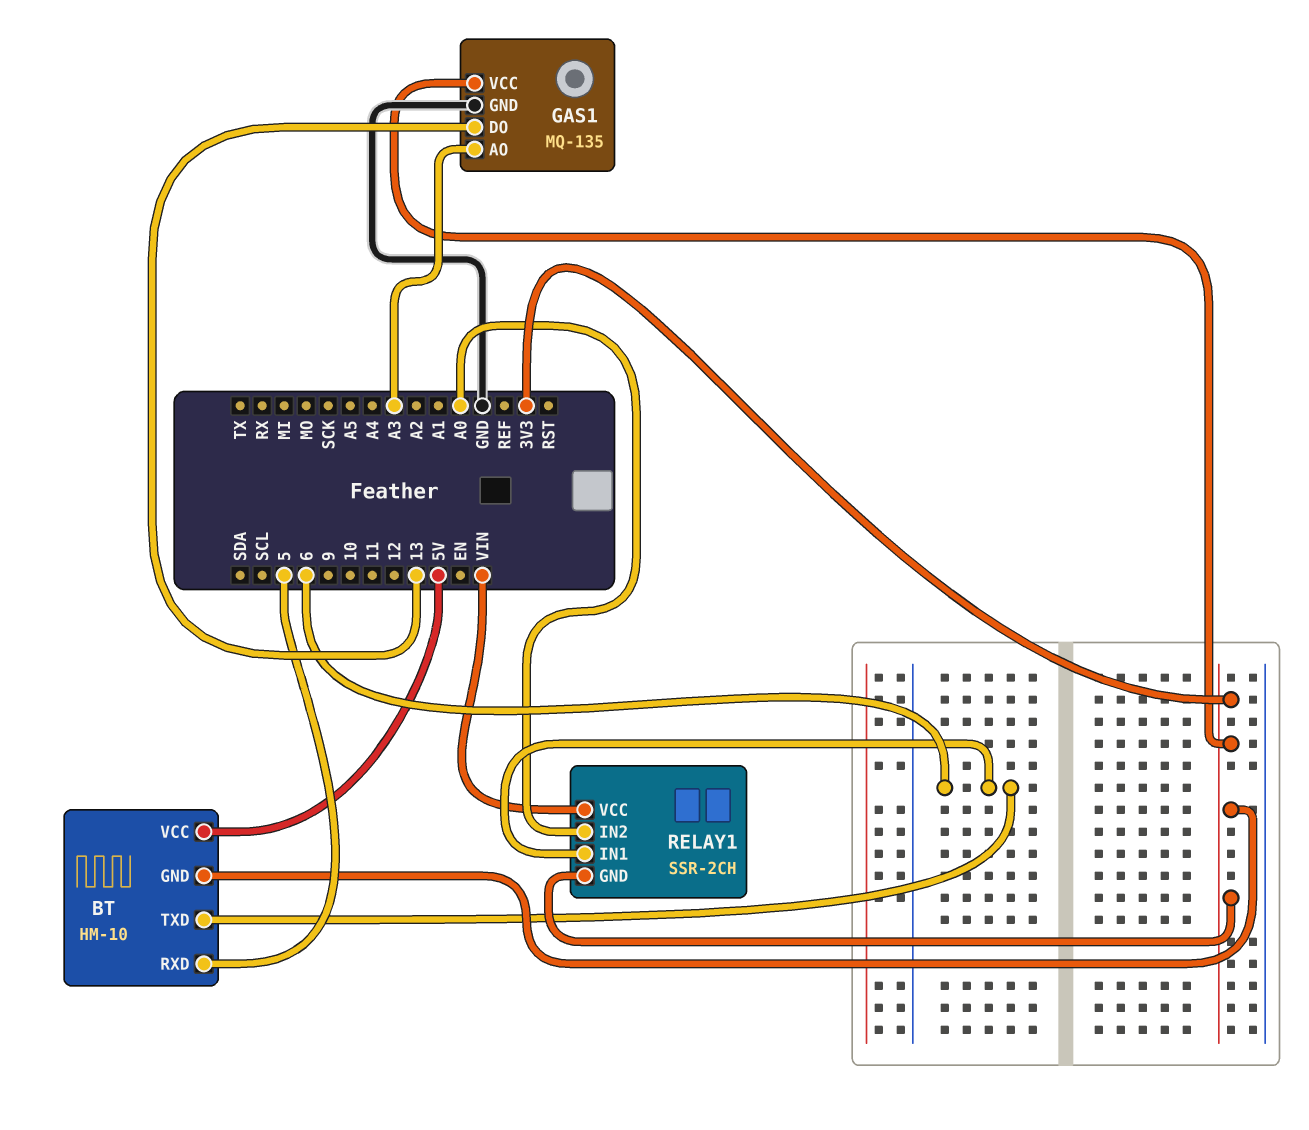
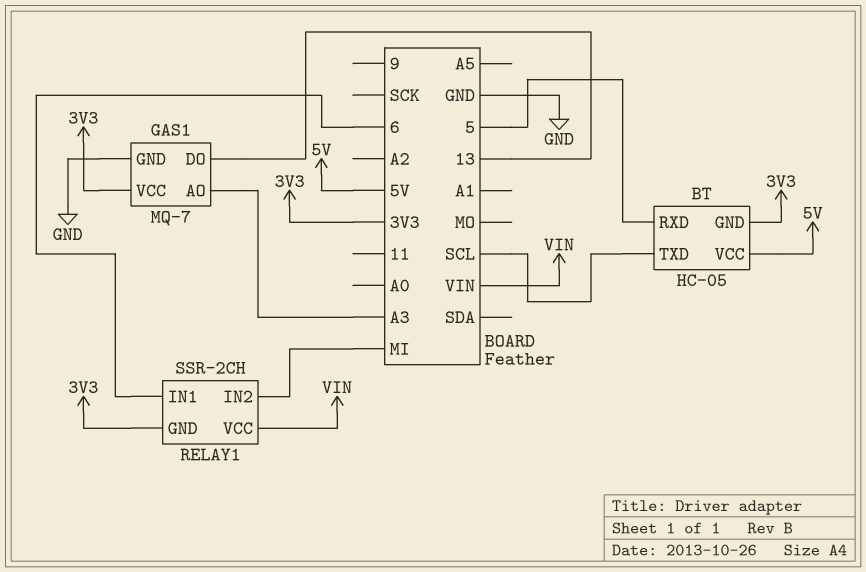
BT: HM-10 -> HC-05
BT pin TXD: 6 -> SCL
GAS1: MQ-135 -> MQ-7
RELAY1 pin IN2: A0 -> MI

